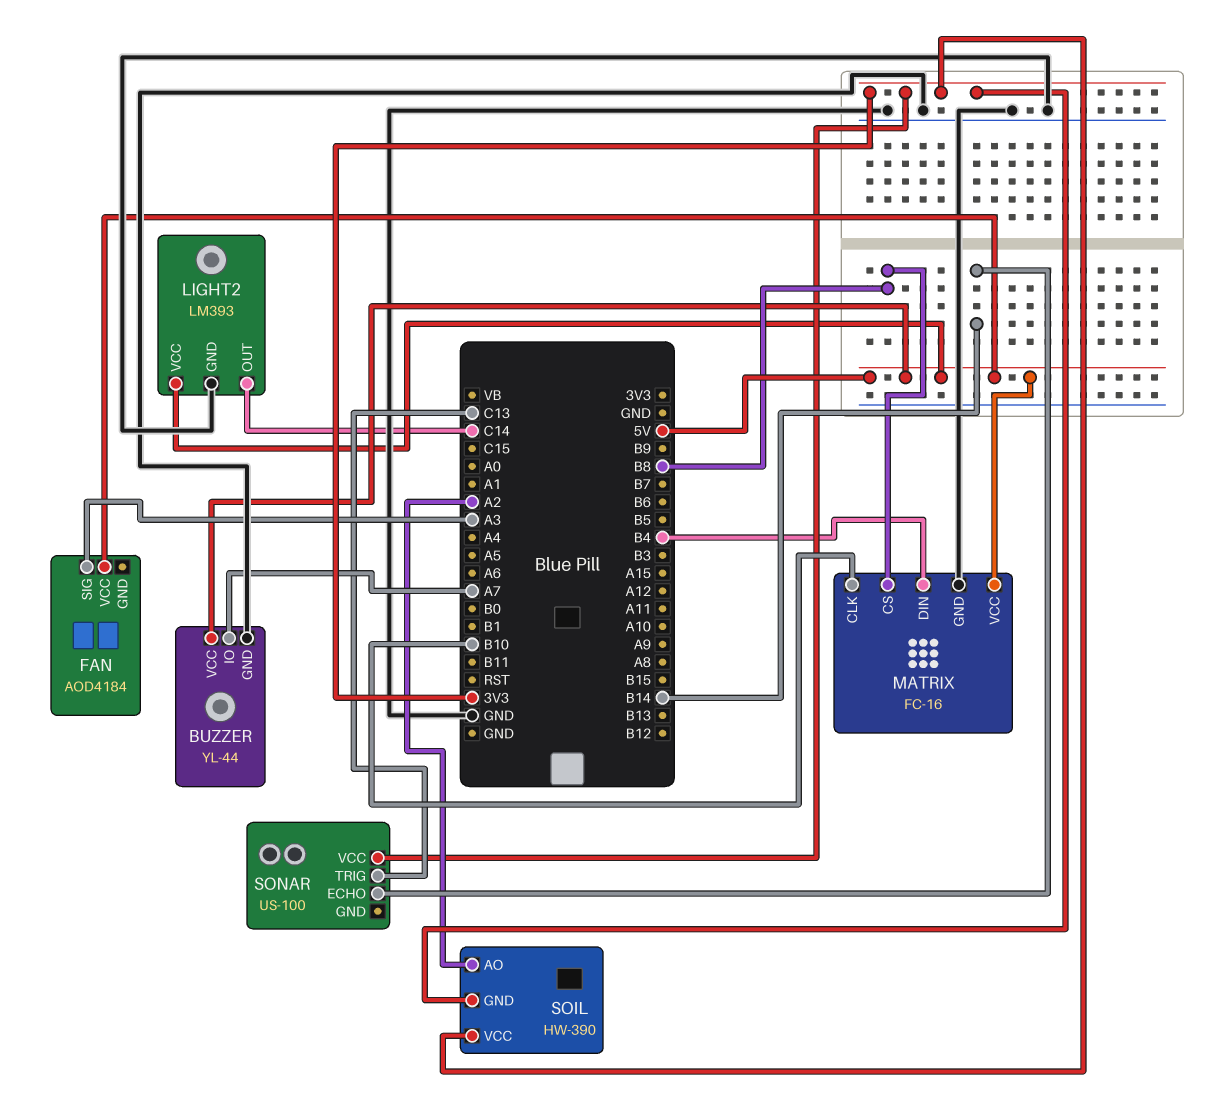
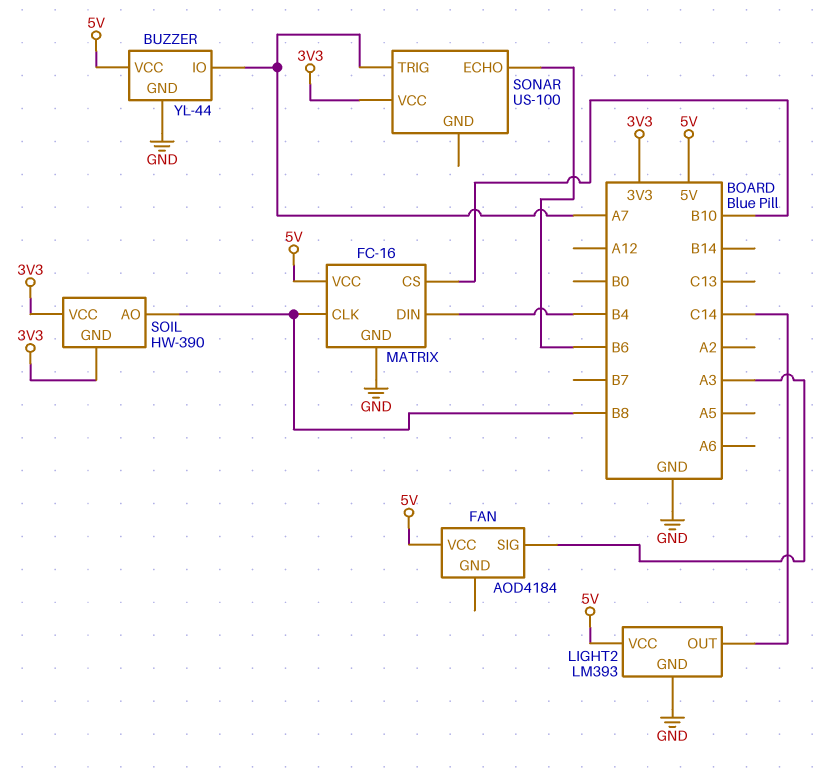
MATRIX pin CLK: B10 -> B8
MATRIX pin CS: B8 -> B10
SOIL pin AO: A2 -> B8
SONAR pin ECHO: B14 -> B6
SONAR pin TRIG: C13 -> A7

